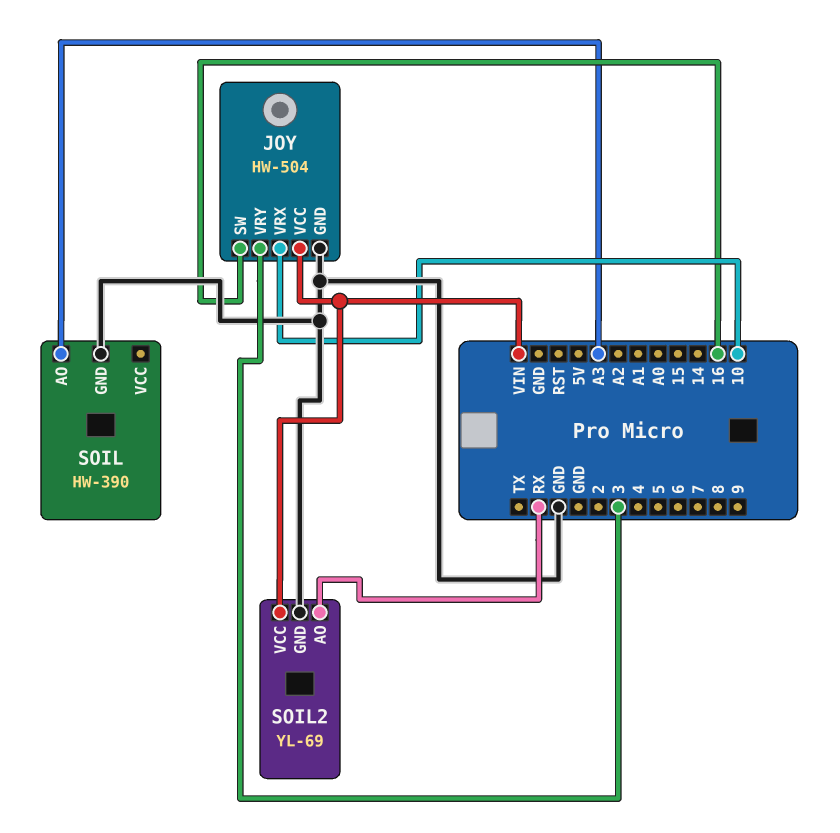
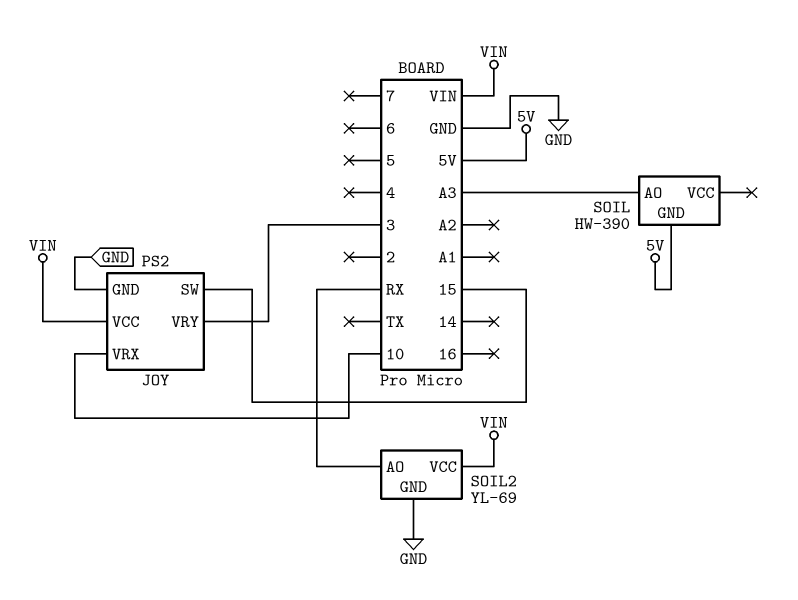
JOY: HW-504 -> PS2
JOY pin SW: 16 -> 15
SOIL pin GND: GND -> 5V

